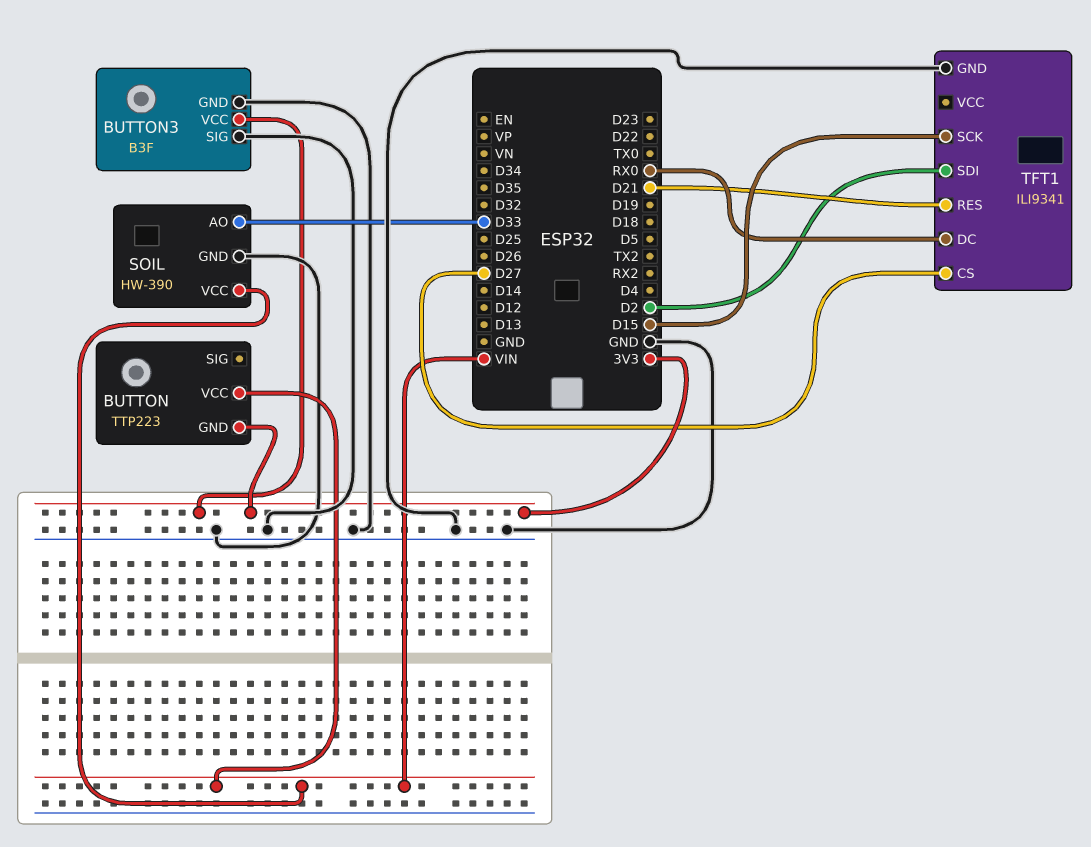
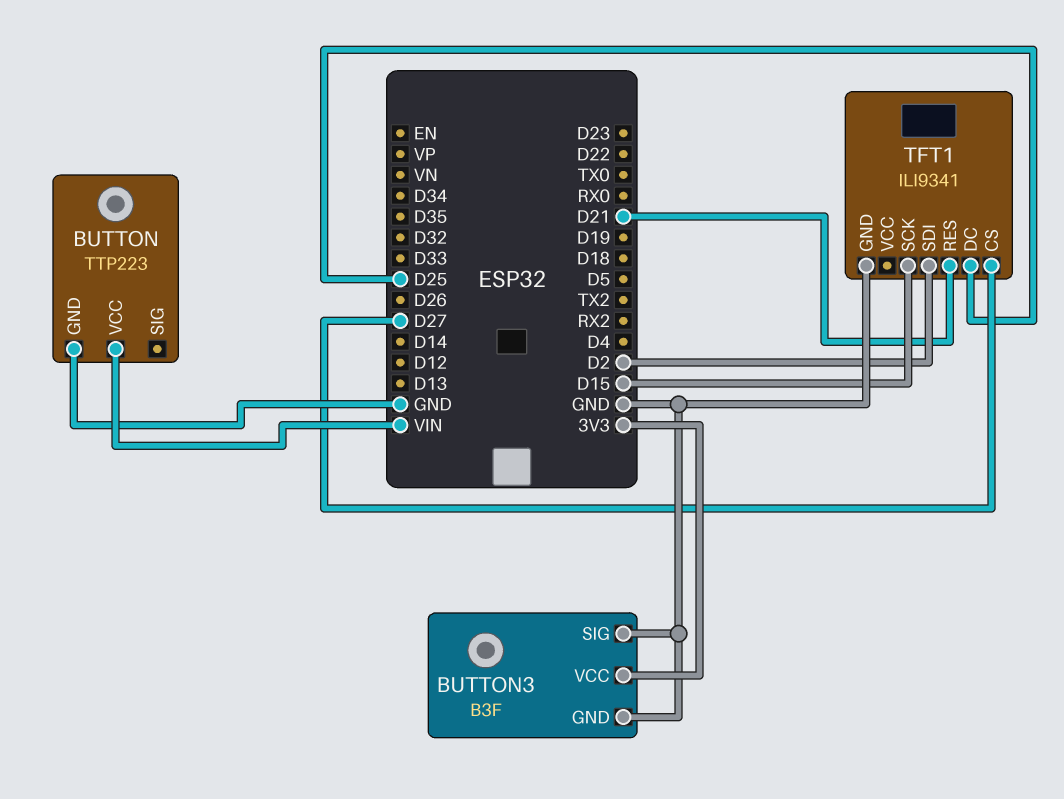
BUTTON pin GND: 3V3 -> GND
SOIL: HW-390 -> none
SOIL pin AO: D33 -> none
SOIL pin GND: GND -> none
SOIL pin VCC: VIN -> none
TFT1 pin DC: RX0 -> D25

